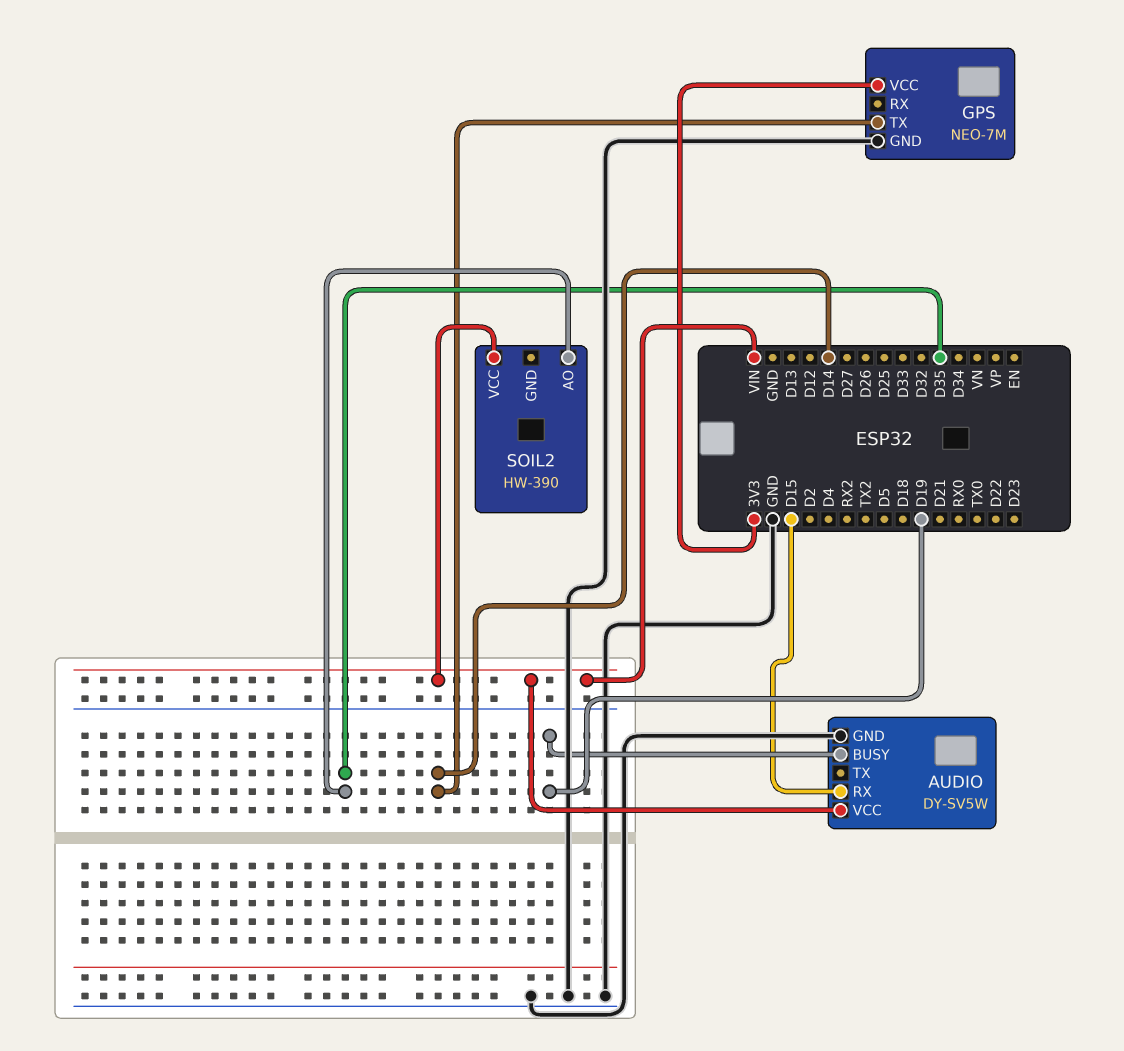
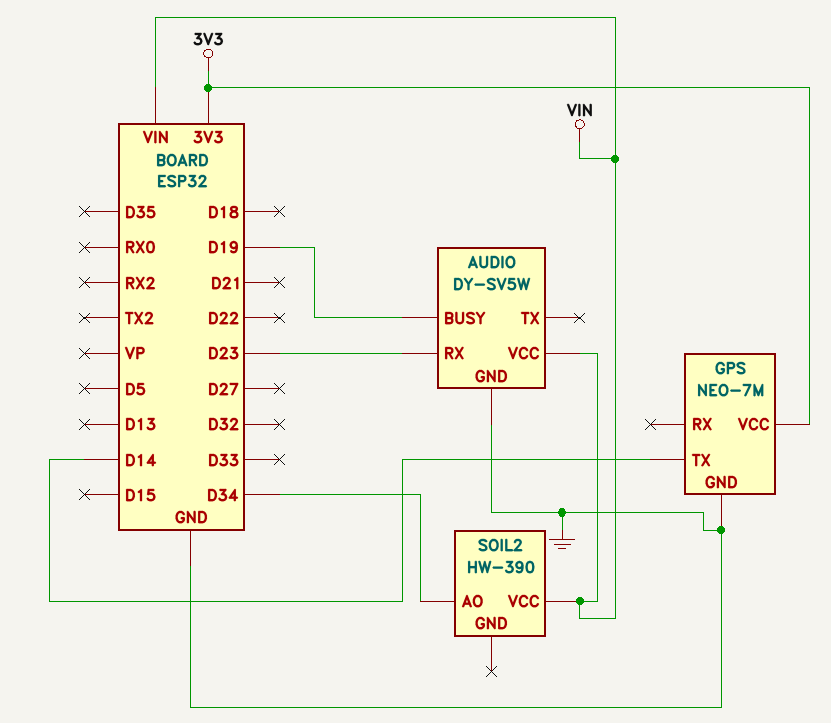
AUDIO pin RX: D15 -> D23
SOIL2 pin AO: D35 -> D34

